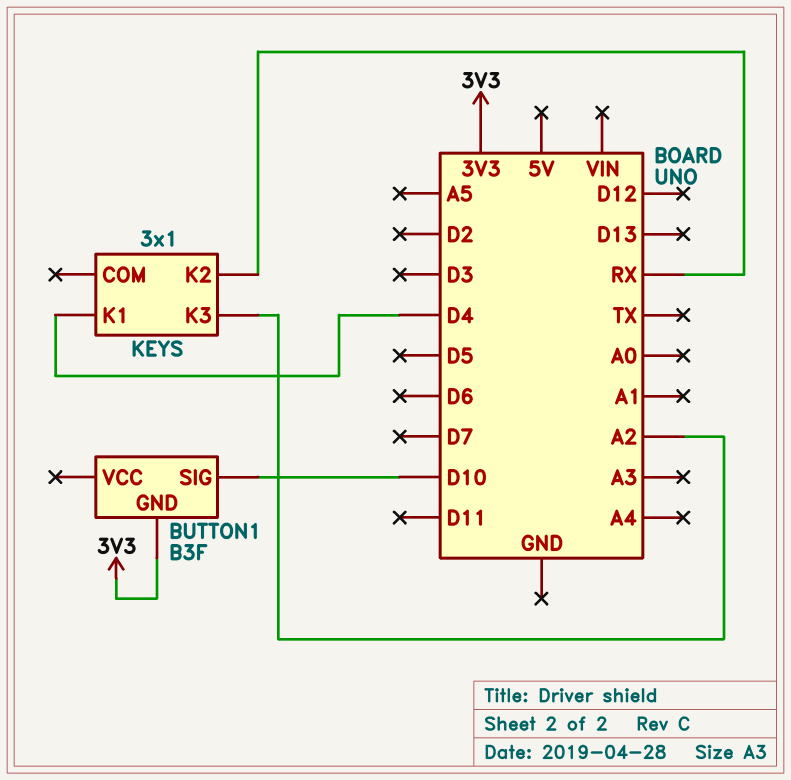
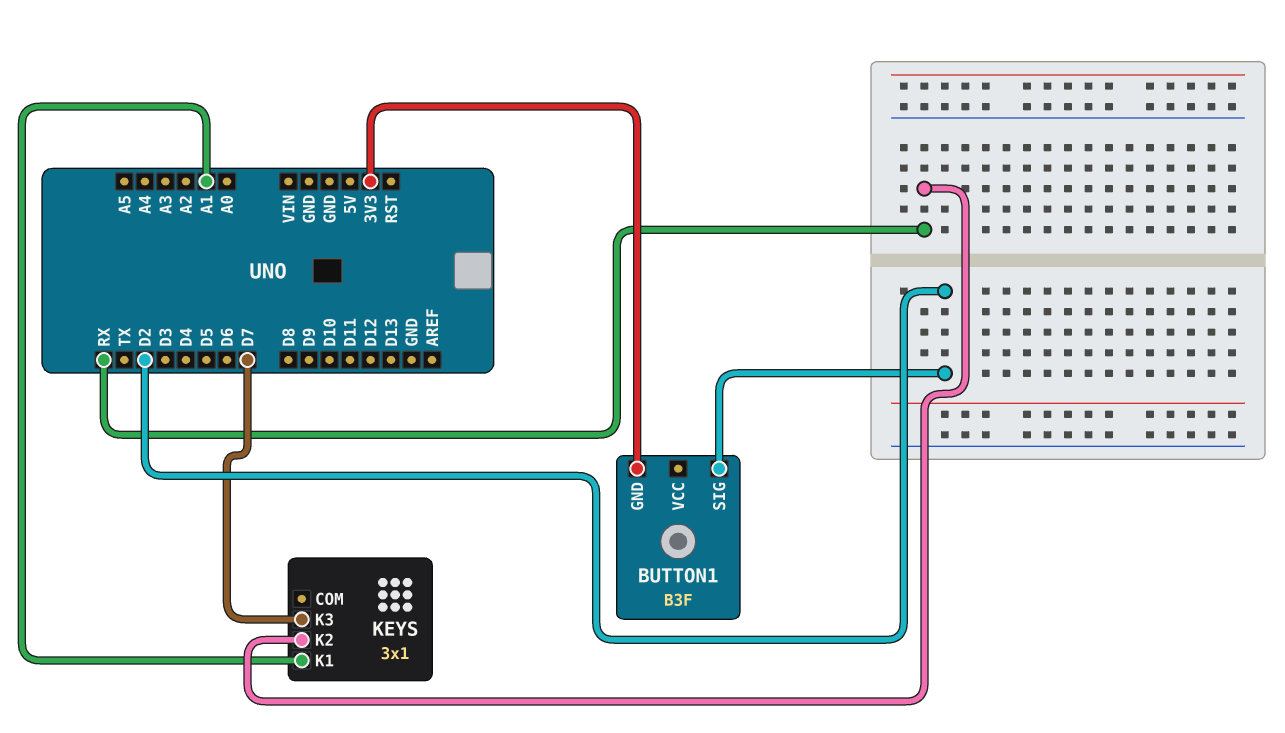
BUTTON1 pin SIG: D10 -> D2
KEYS pin K1: D4 -> A1
KEYS pin K3: A2 -> D7

